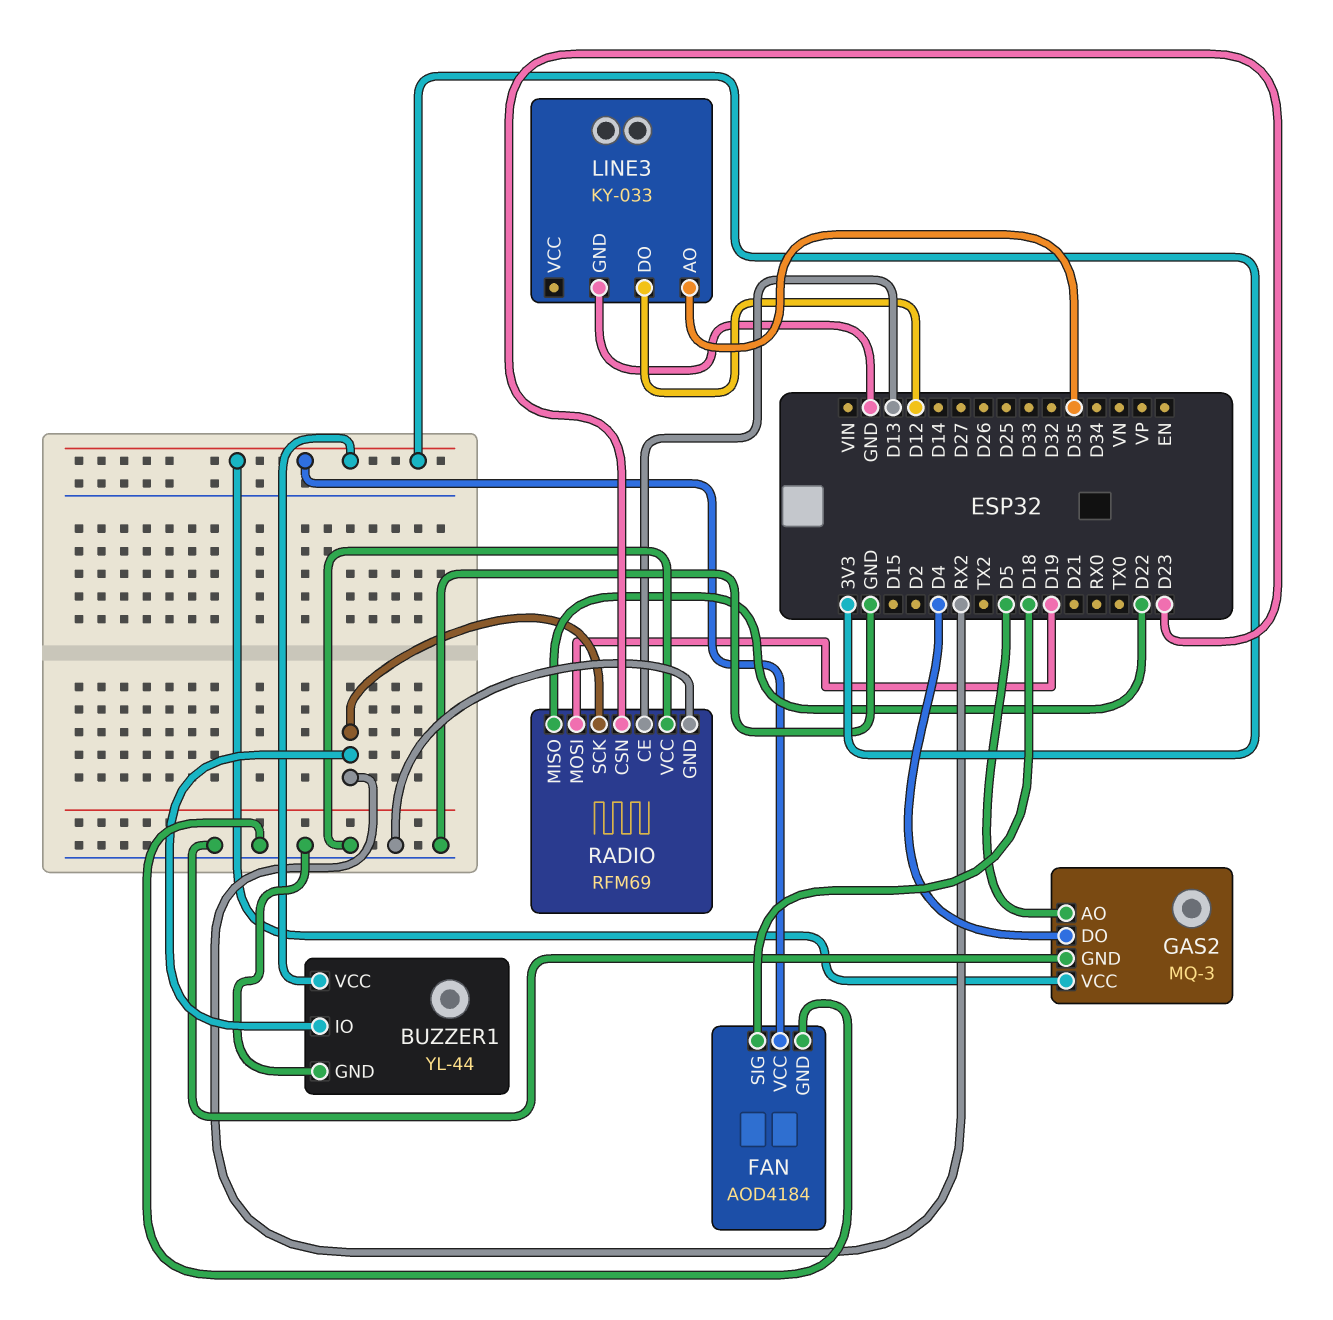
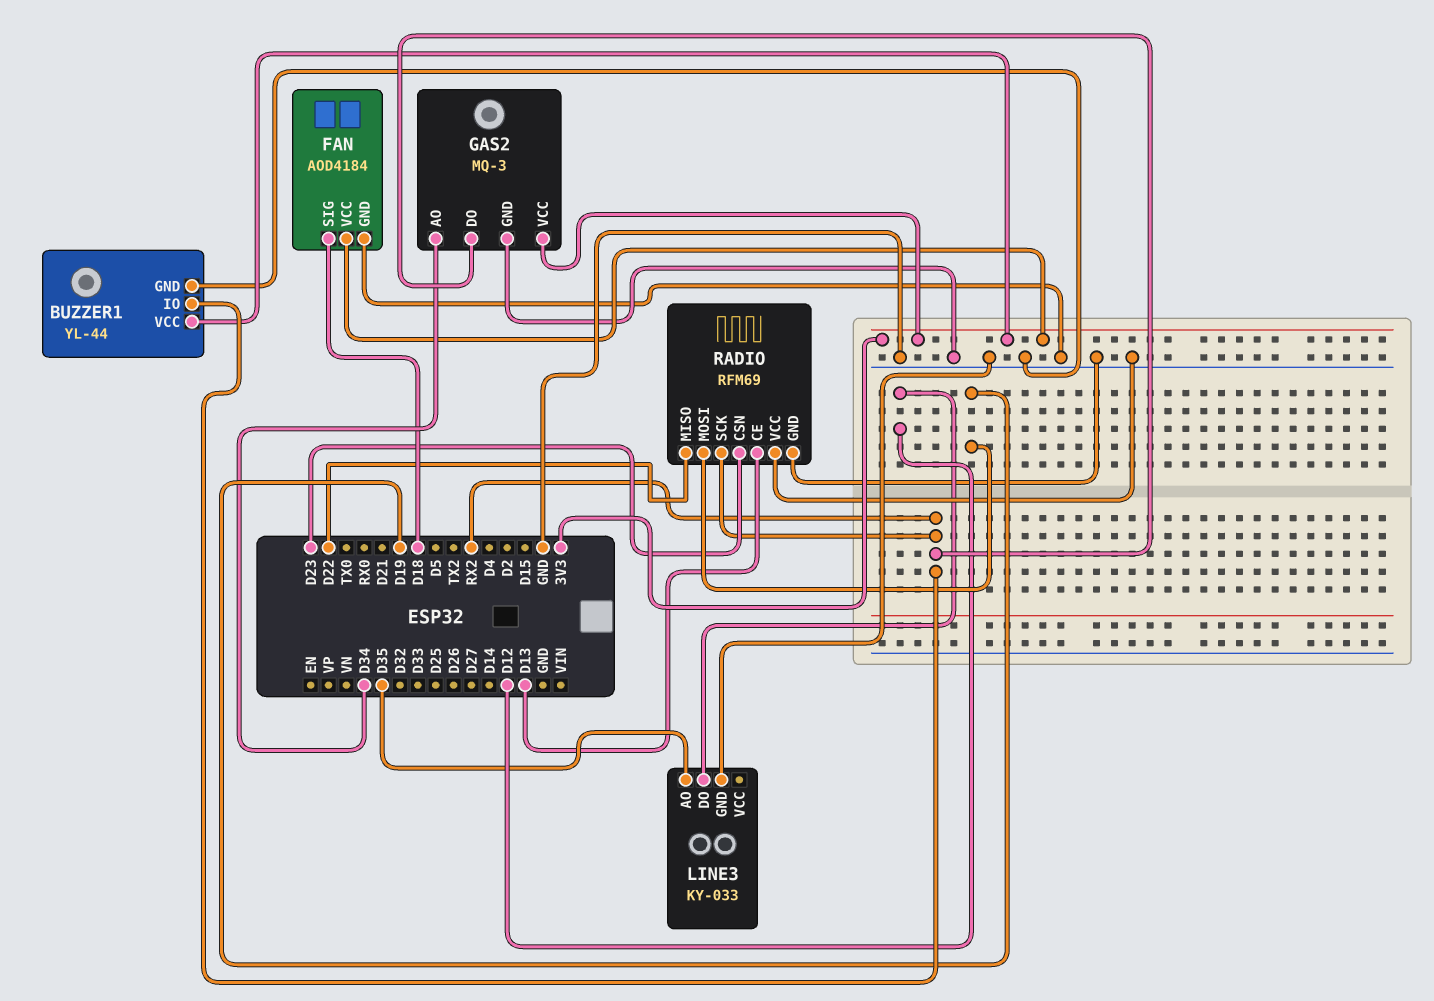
GAS2 pin AO: D5 -> D34
GAS2 pin DO: D4 -> RX2

